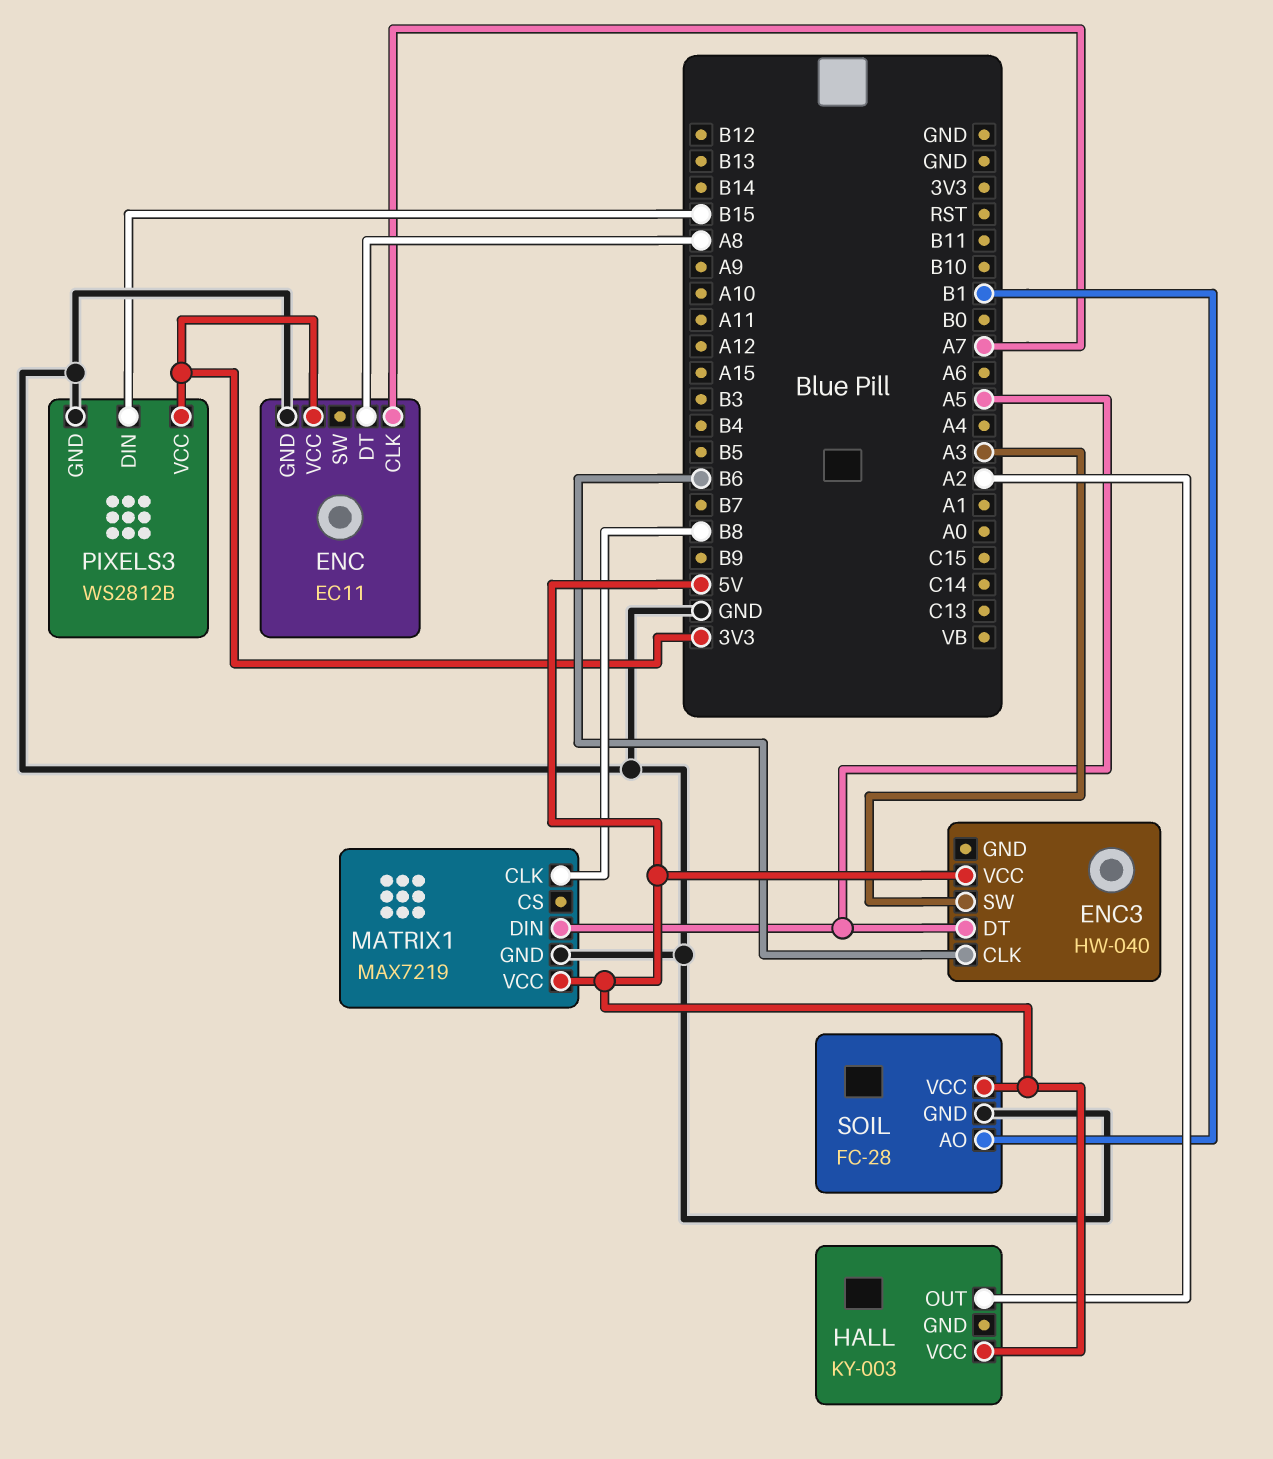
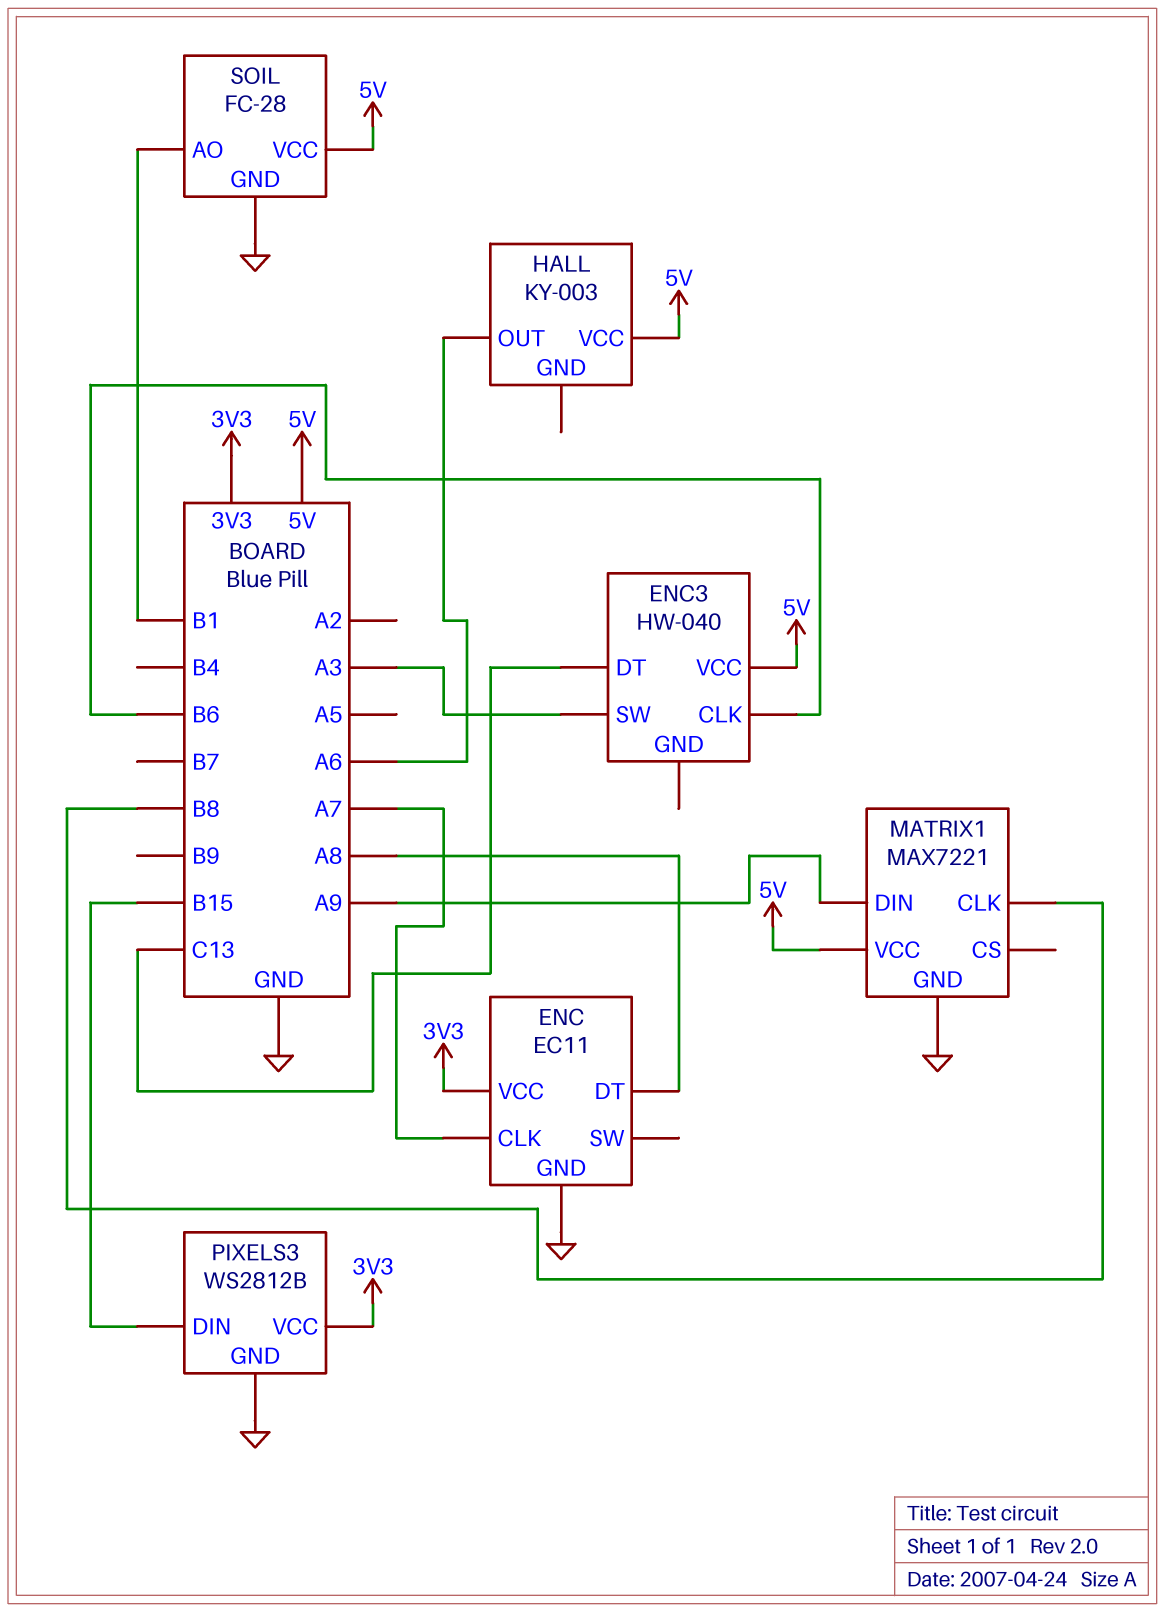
ENC3 pin DT: A5 -> C13
HALL pin OUT: A2 -> A6
MATRIX1: MAX7219 -> MAX7221
MATRIX1 pin DIN: A5 -> A9

